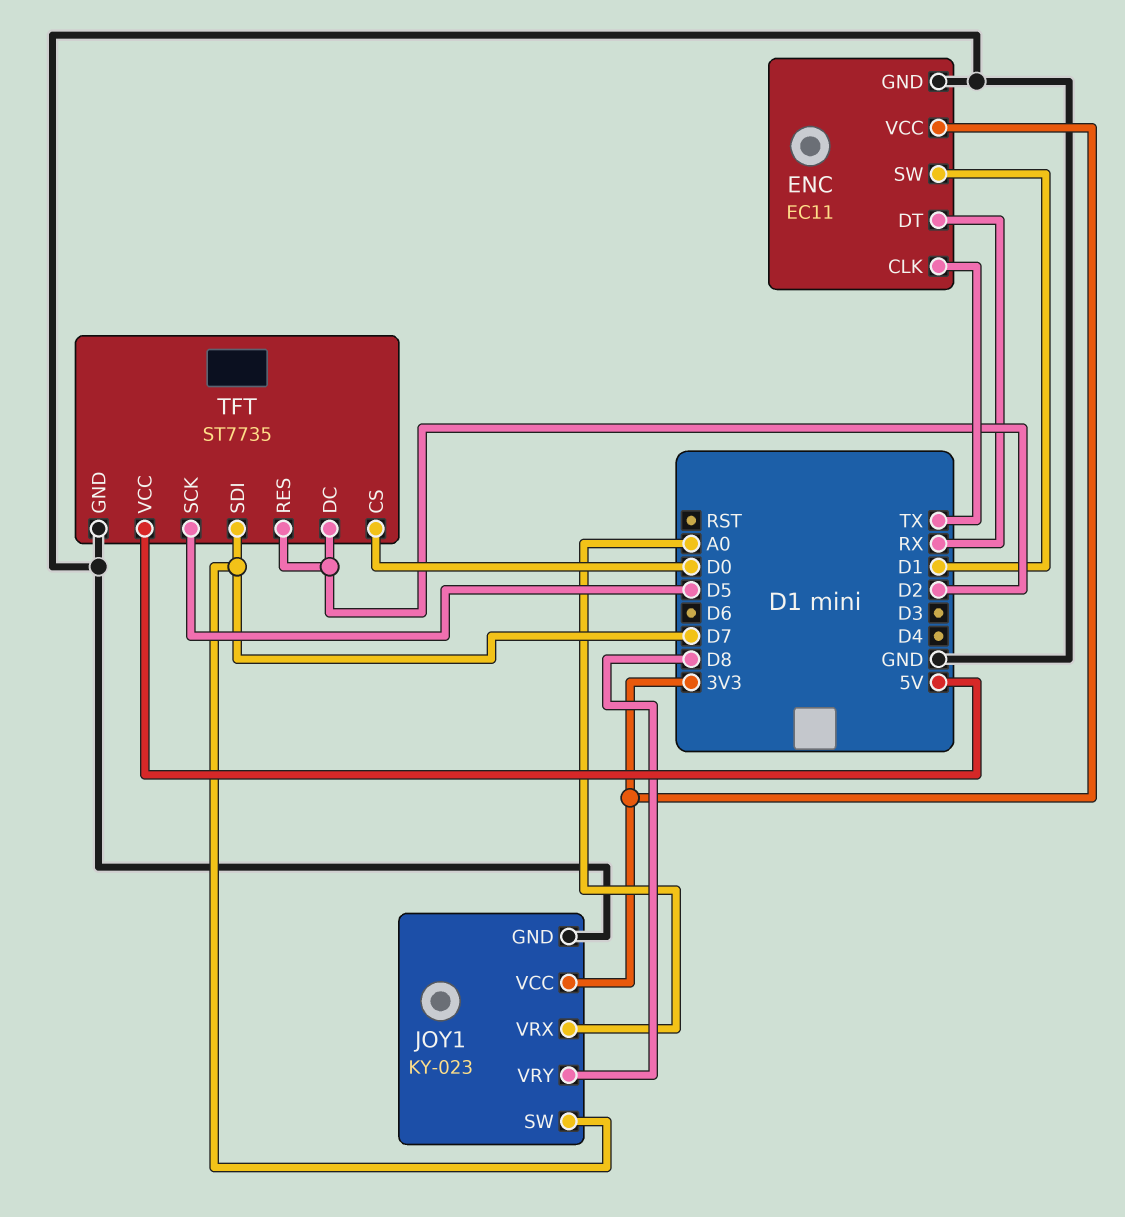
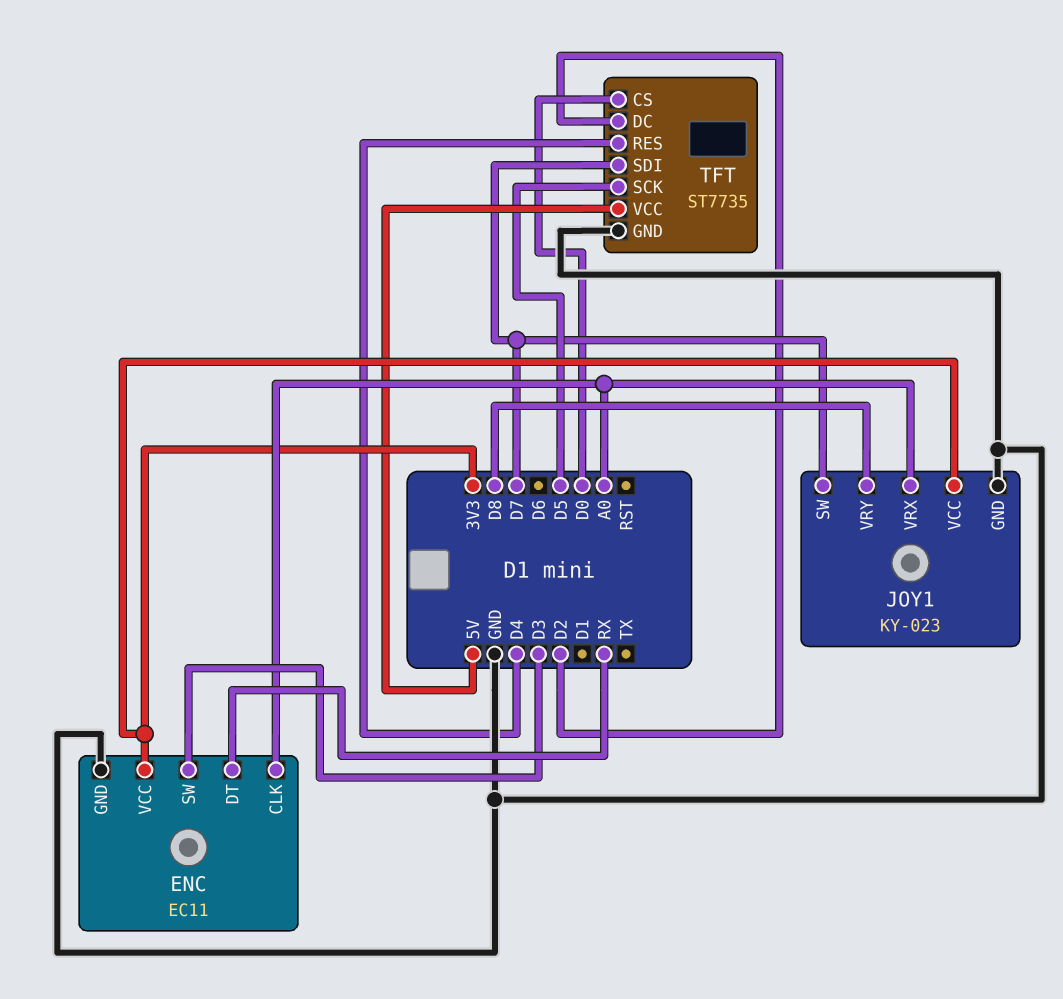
ENC pin CLK: TX -> A0
ENC pin SW: D1 -> D3
TFT pin RES: D2 -> D4

